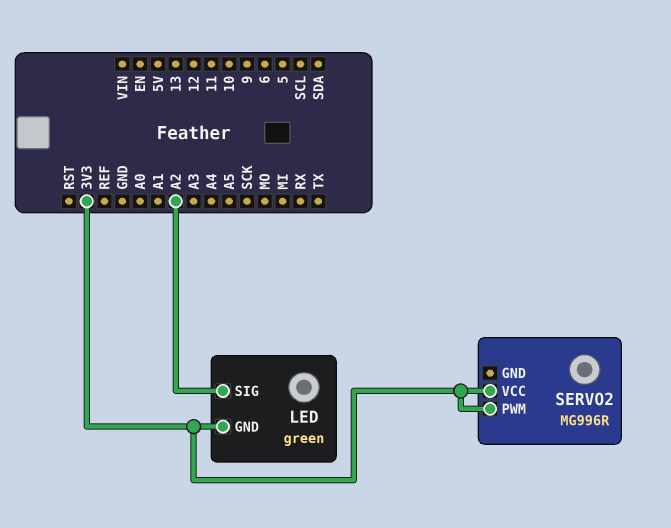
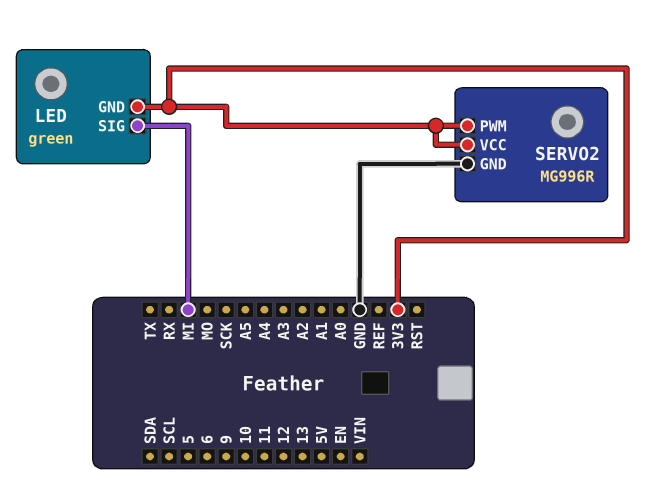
LED pin SIG: A2 -> MI
SERVO2 pin GND: none -> GND

